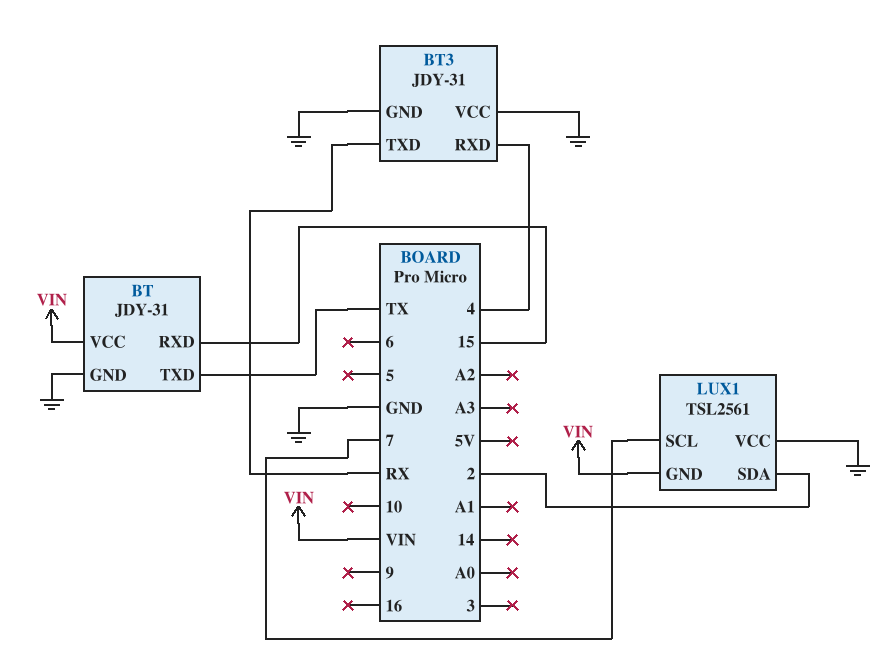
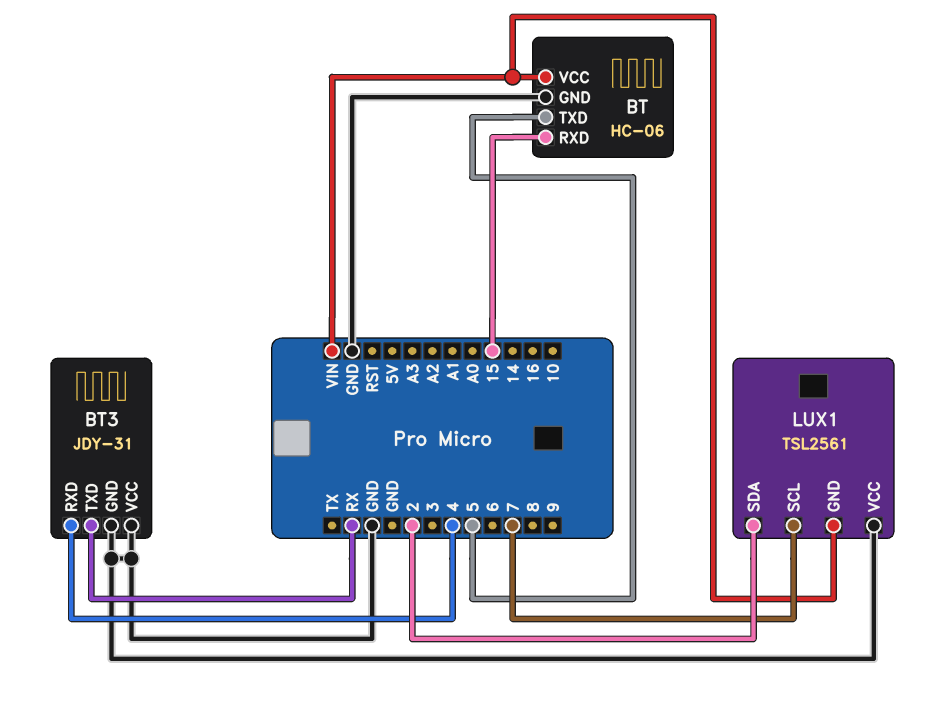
BT: JDY-31 -> HC-06
BT pin TXD: TX -> 5

